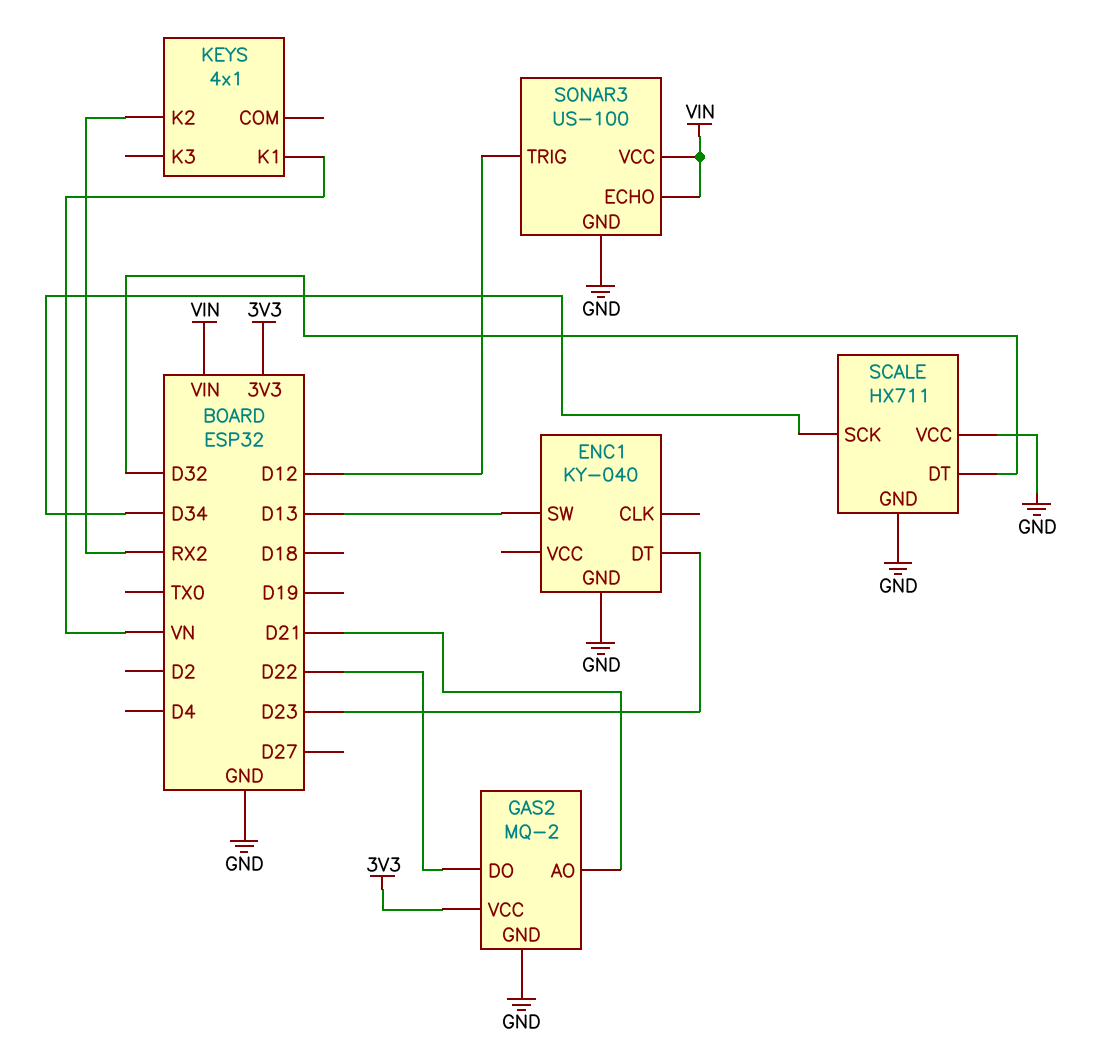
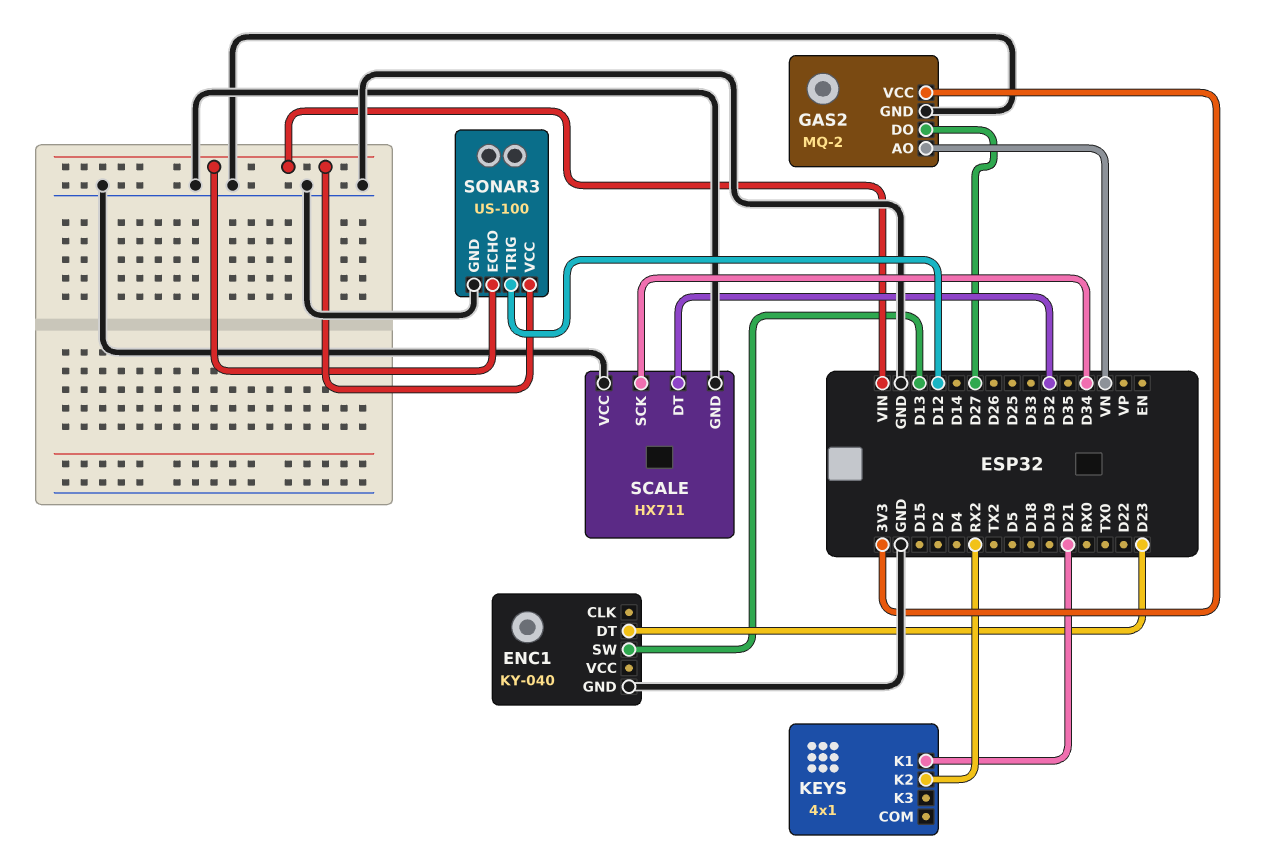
GAS2 pin AO: D21 -> VN
GAS2 pin DO: D22 -> D27
KEYS pin K1: VN -> D21

